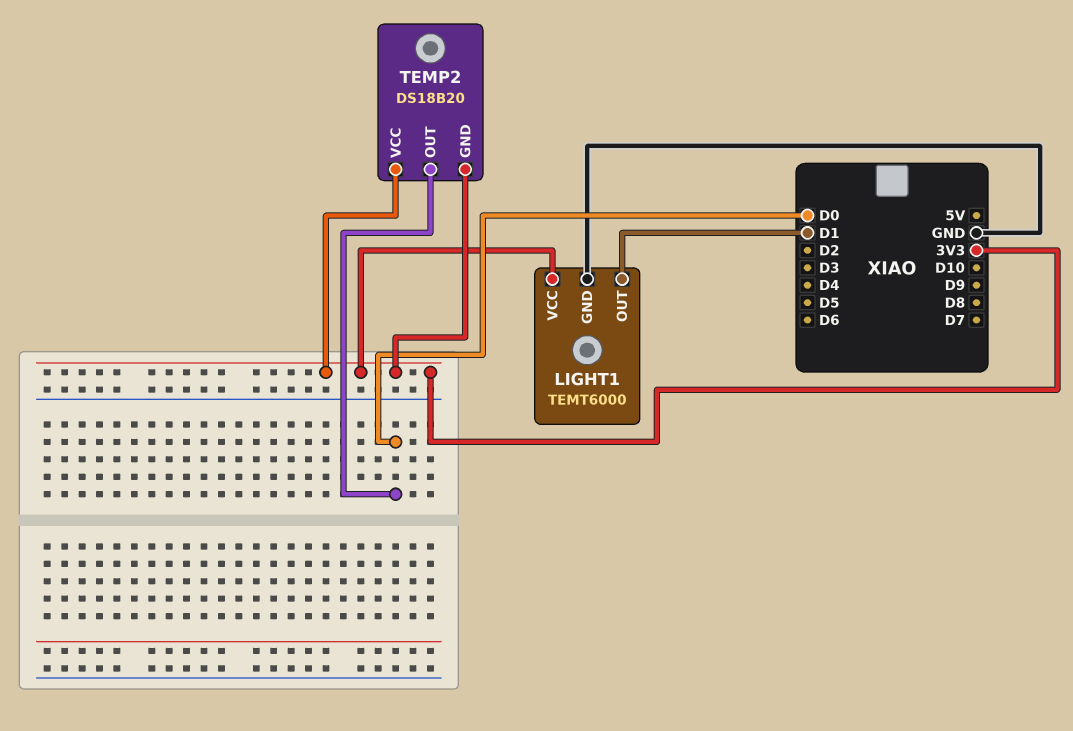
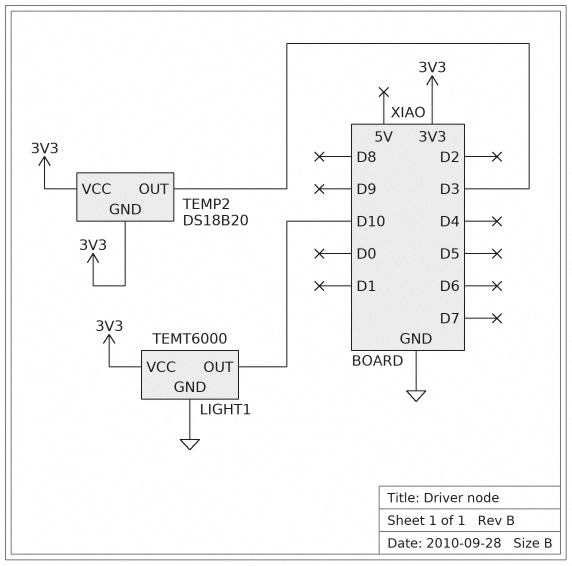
LIGHT1 pin OUT: D1 -> D10
TEMP2 pin OUT: D0 -> D3

